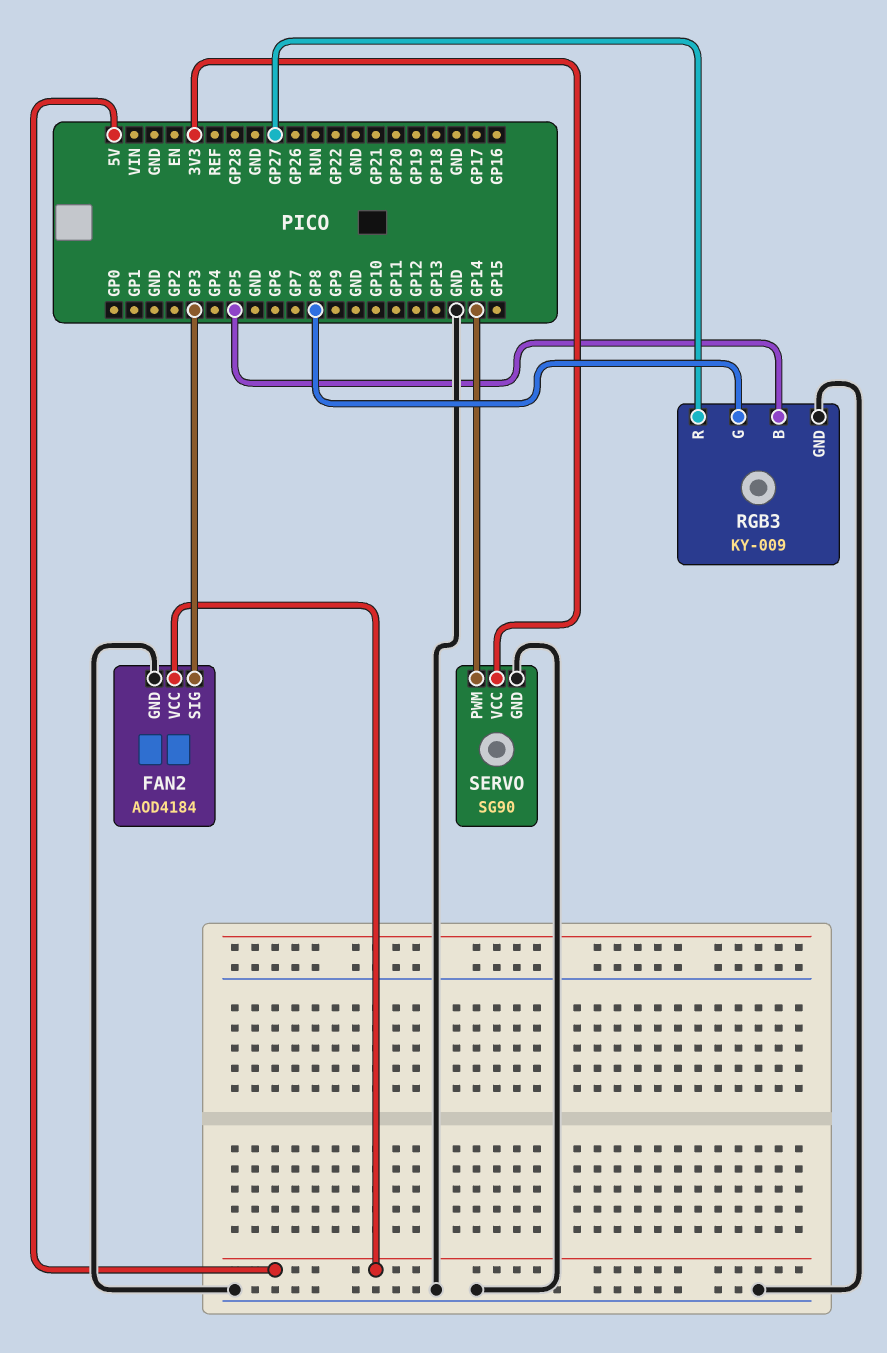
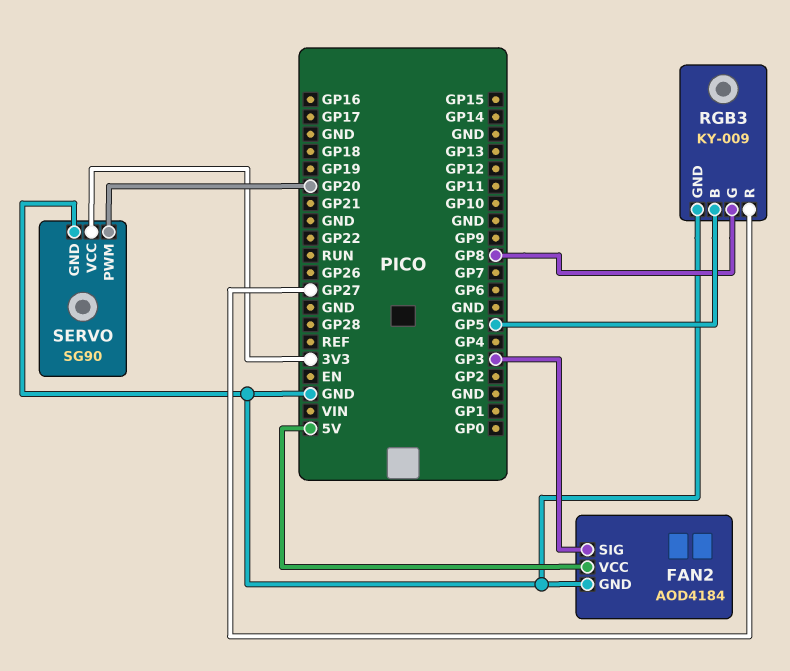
SERVO pin PWM: GP14 -> GP20

